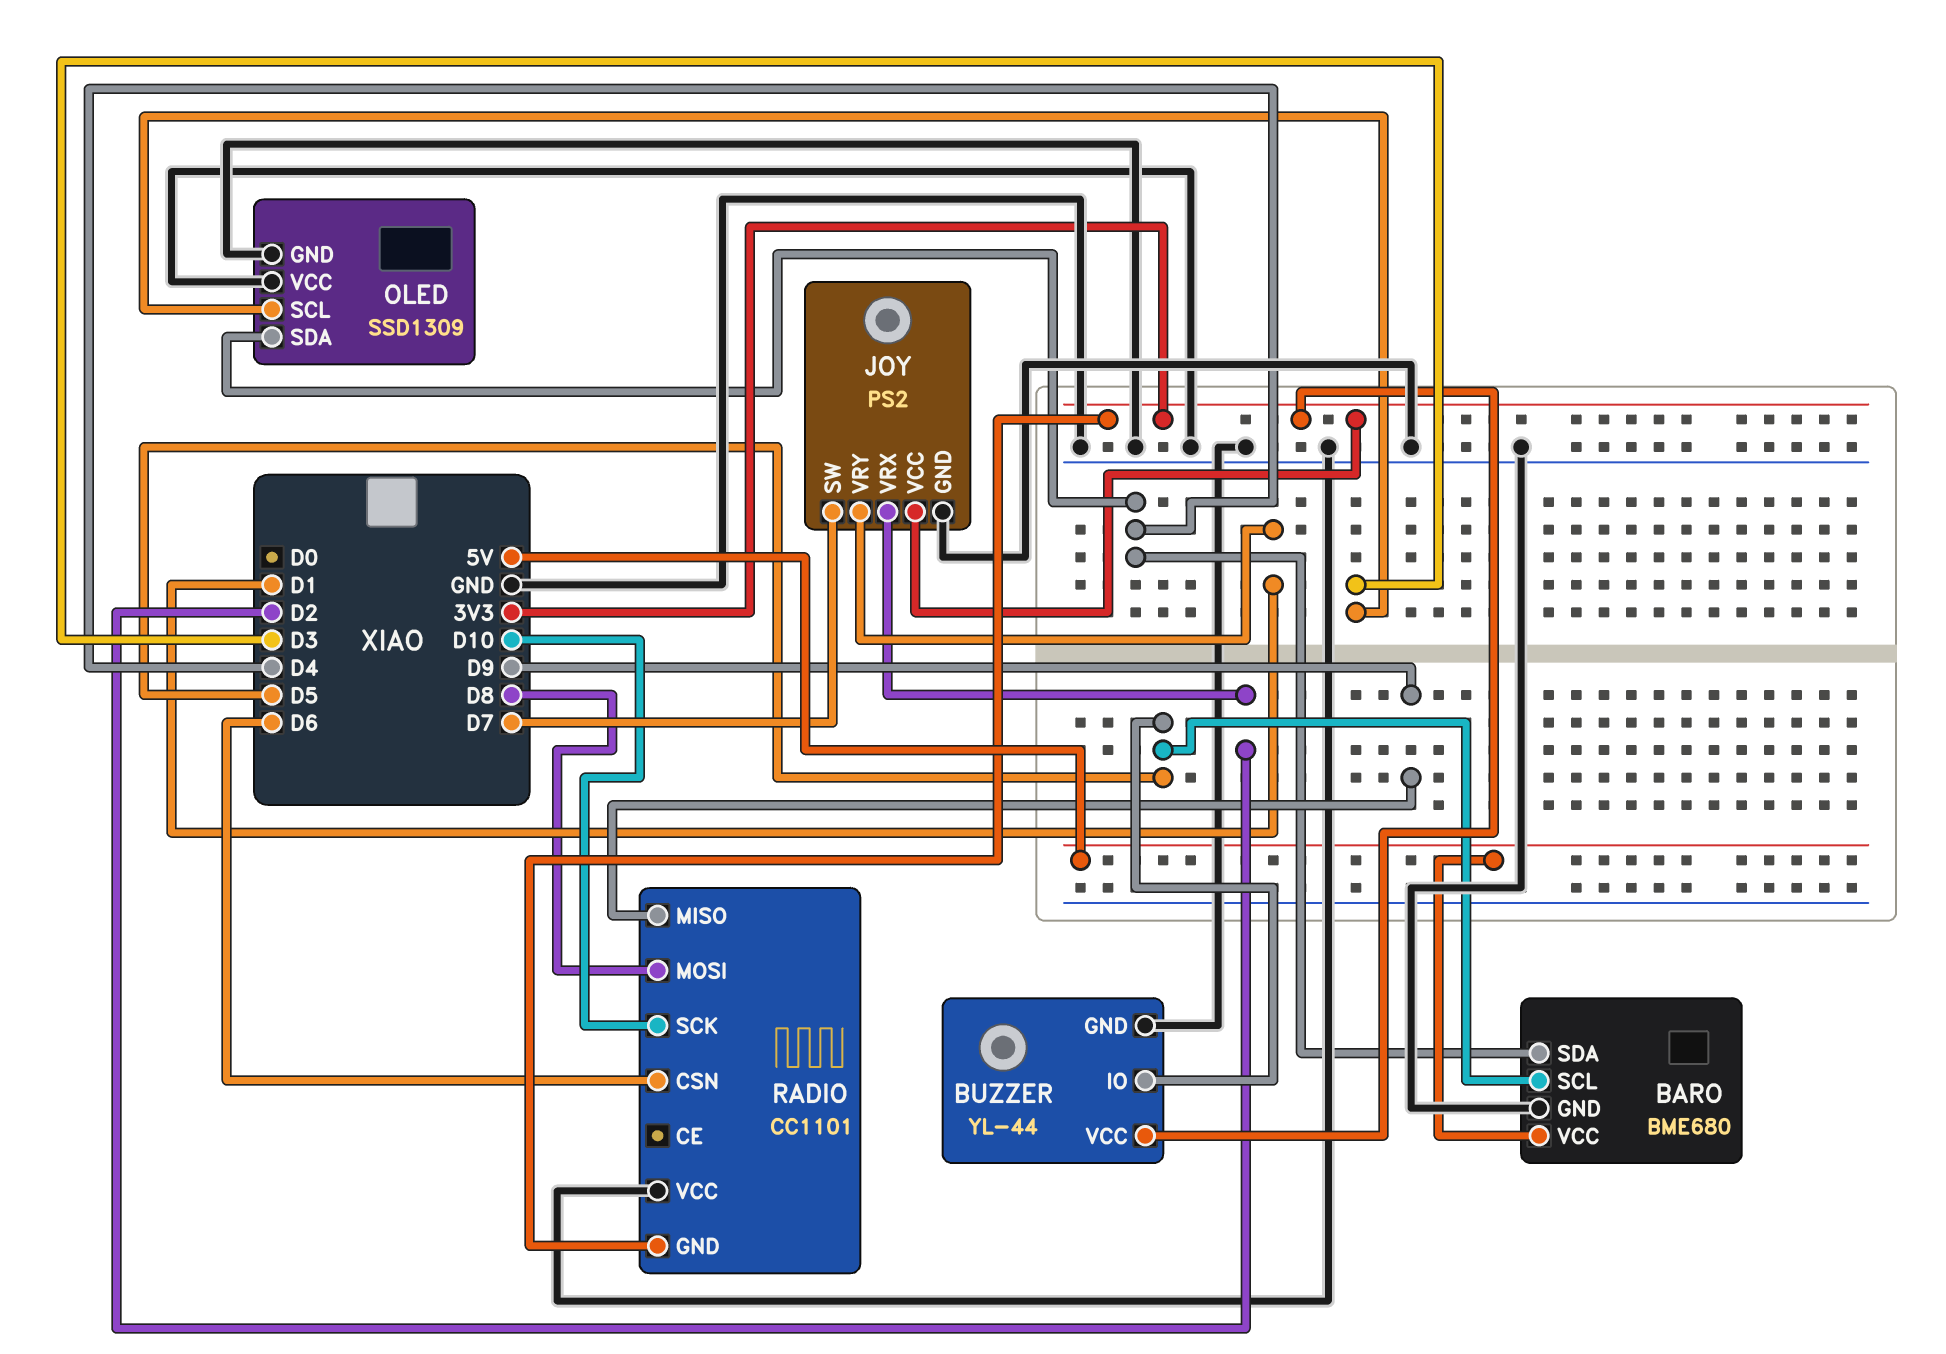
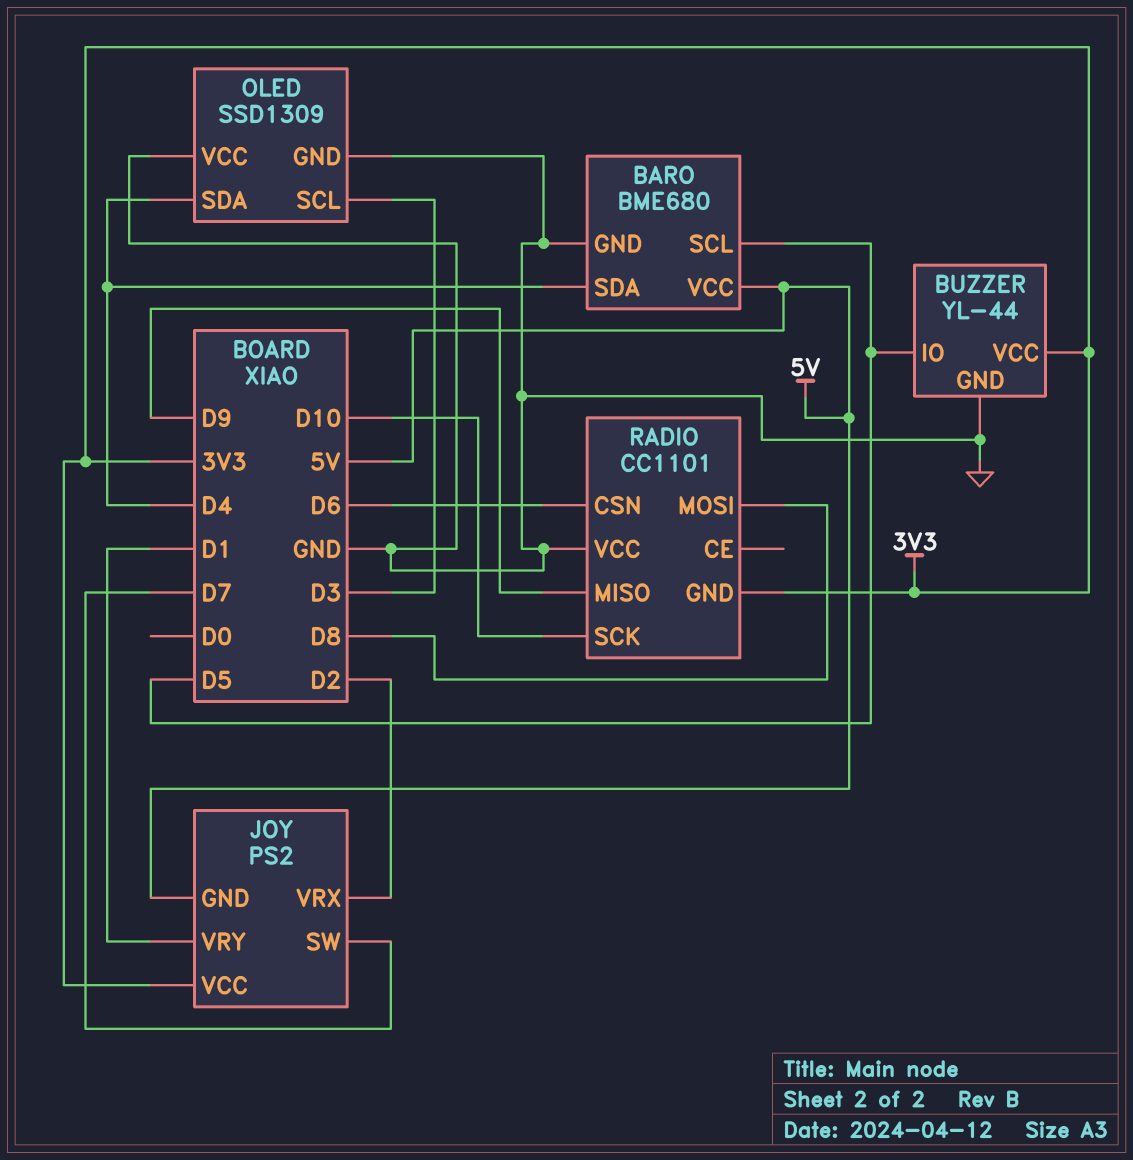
JOY pin GND: GND -> 5V

